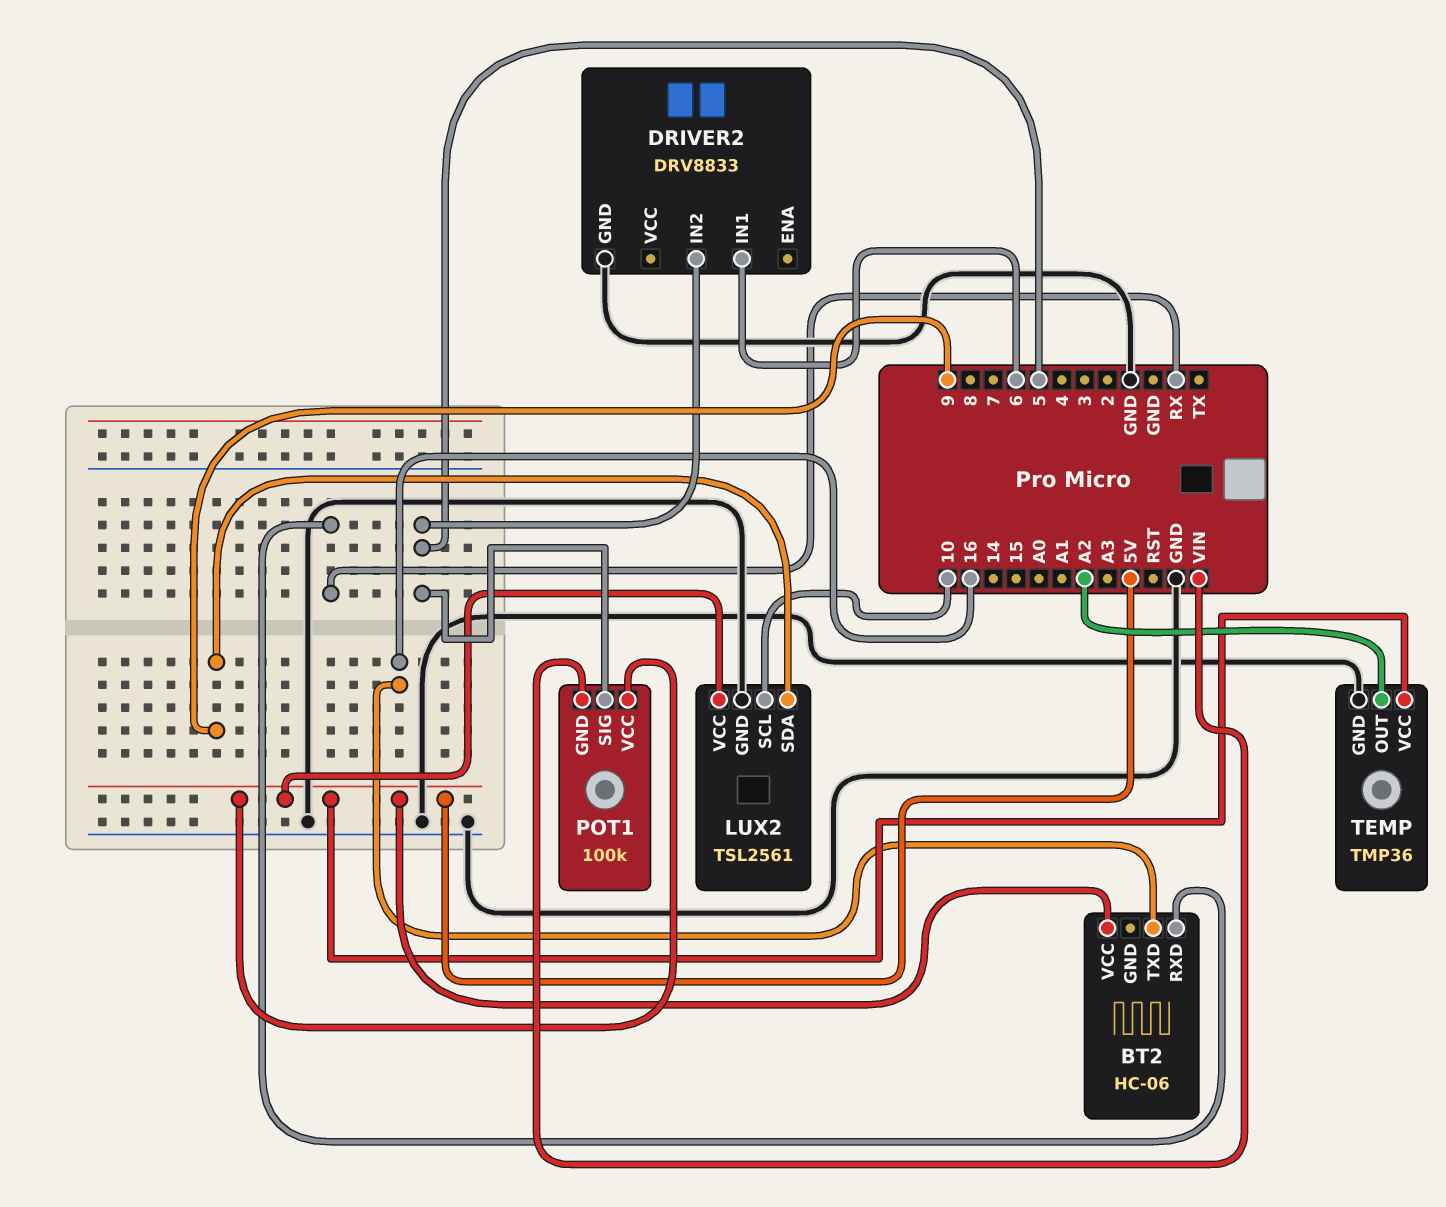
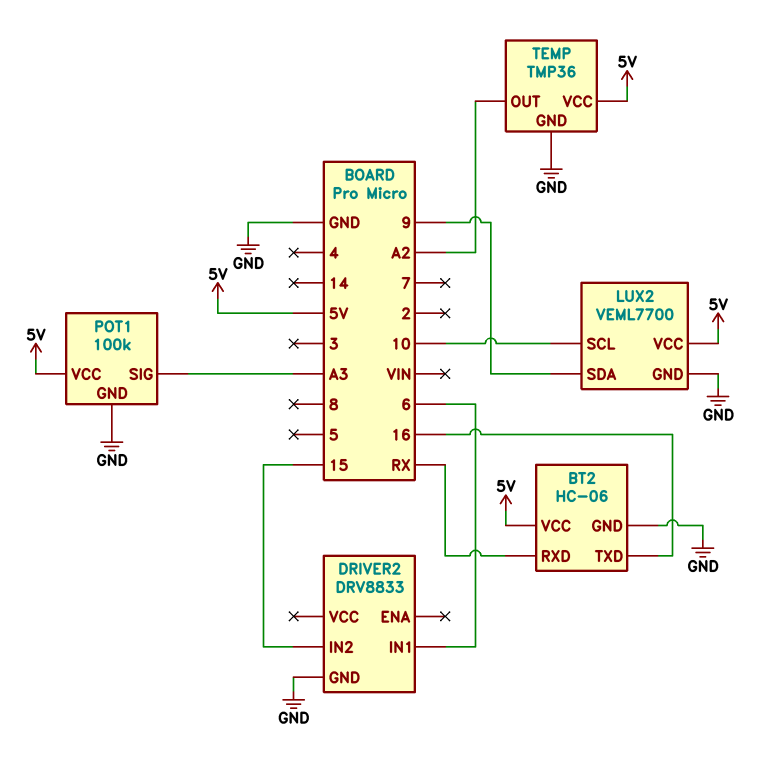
BT2 pin GND: none -> GND
DRIVER2 pin IN2: 5 -> 15
LUX2: TSL2561 -> VEML7700
POT1 pin GND: VIN -> GND
POT1 pin SIG: 5 -> A3

